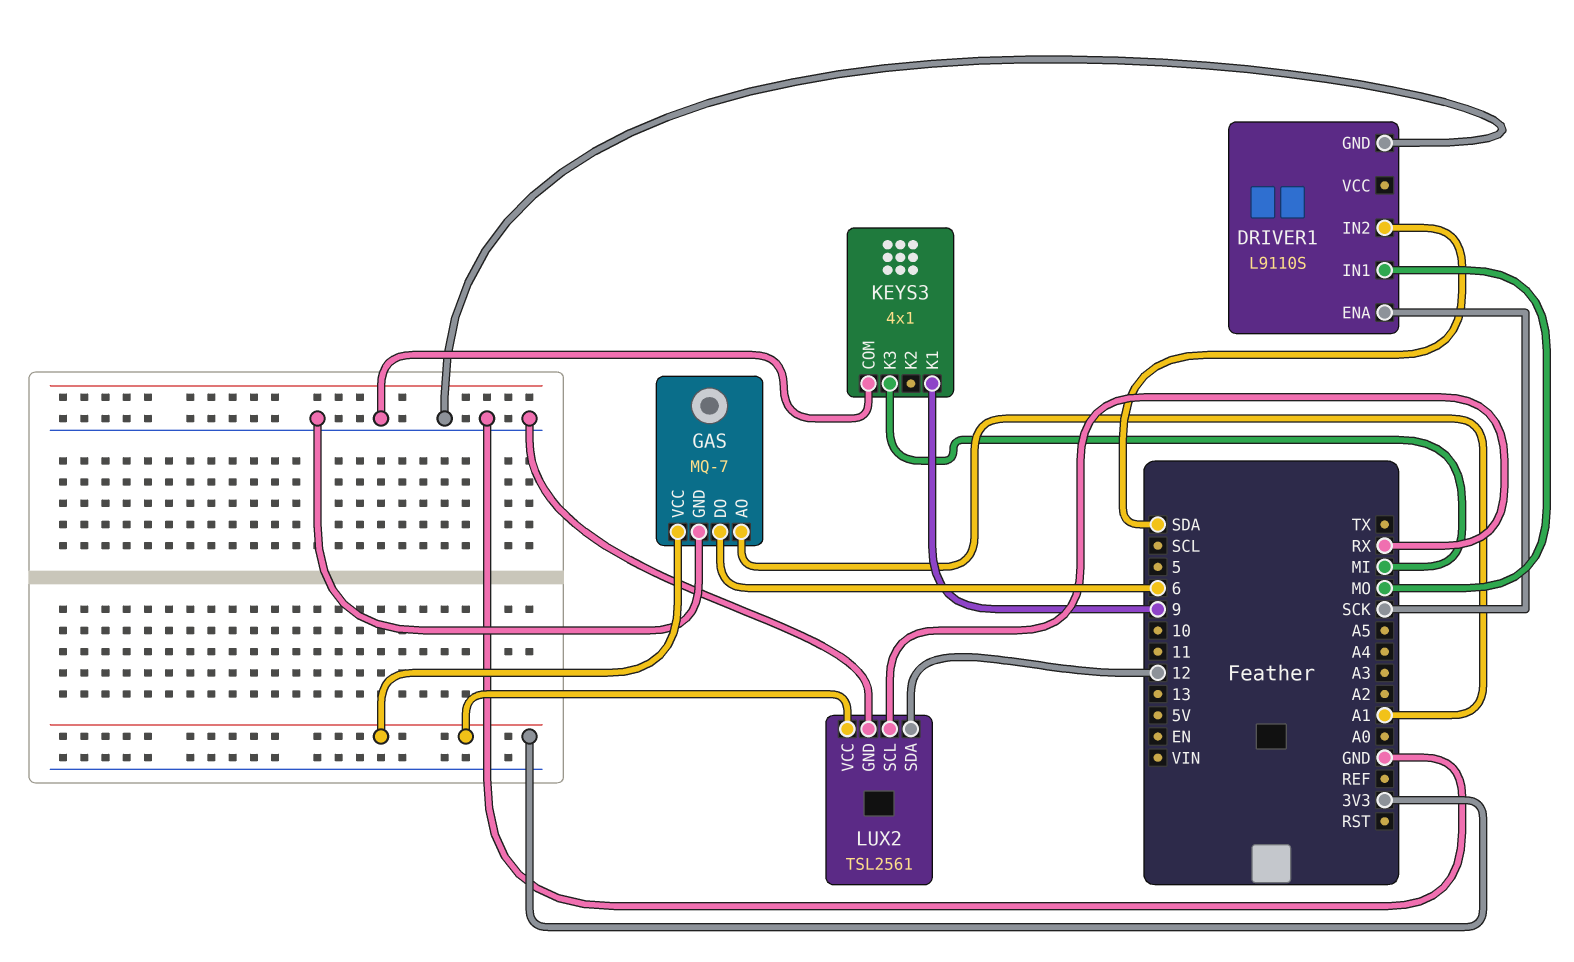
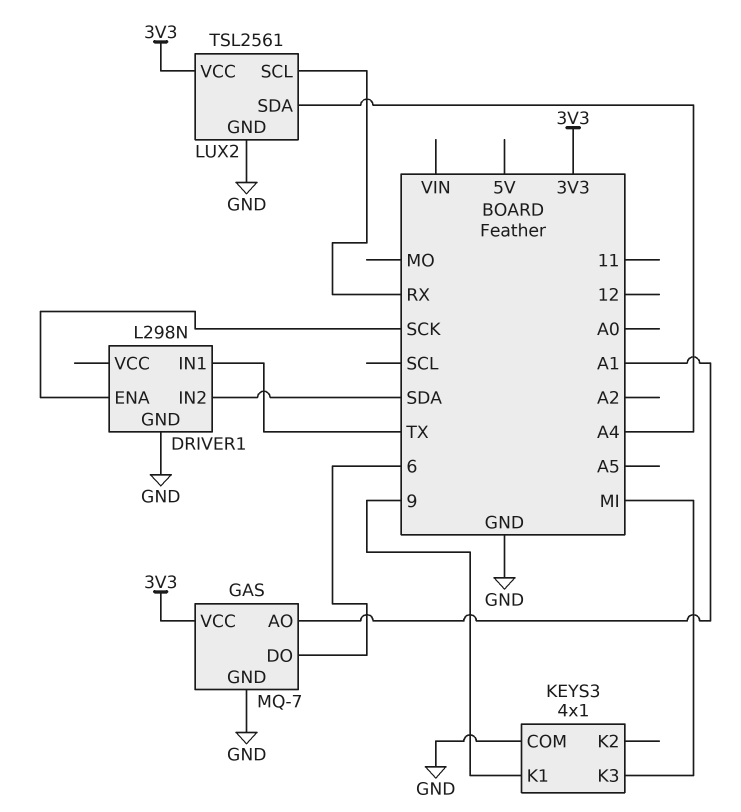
DRIVER1: L9110S -> L298N
DRIVER1 pin IN1: MO -> TX
LUX2 pin SDA: 12 -> A4

